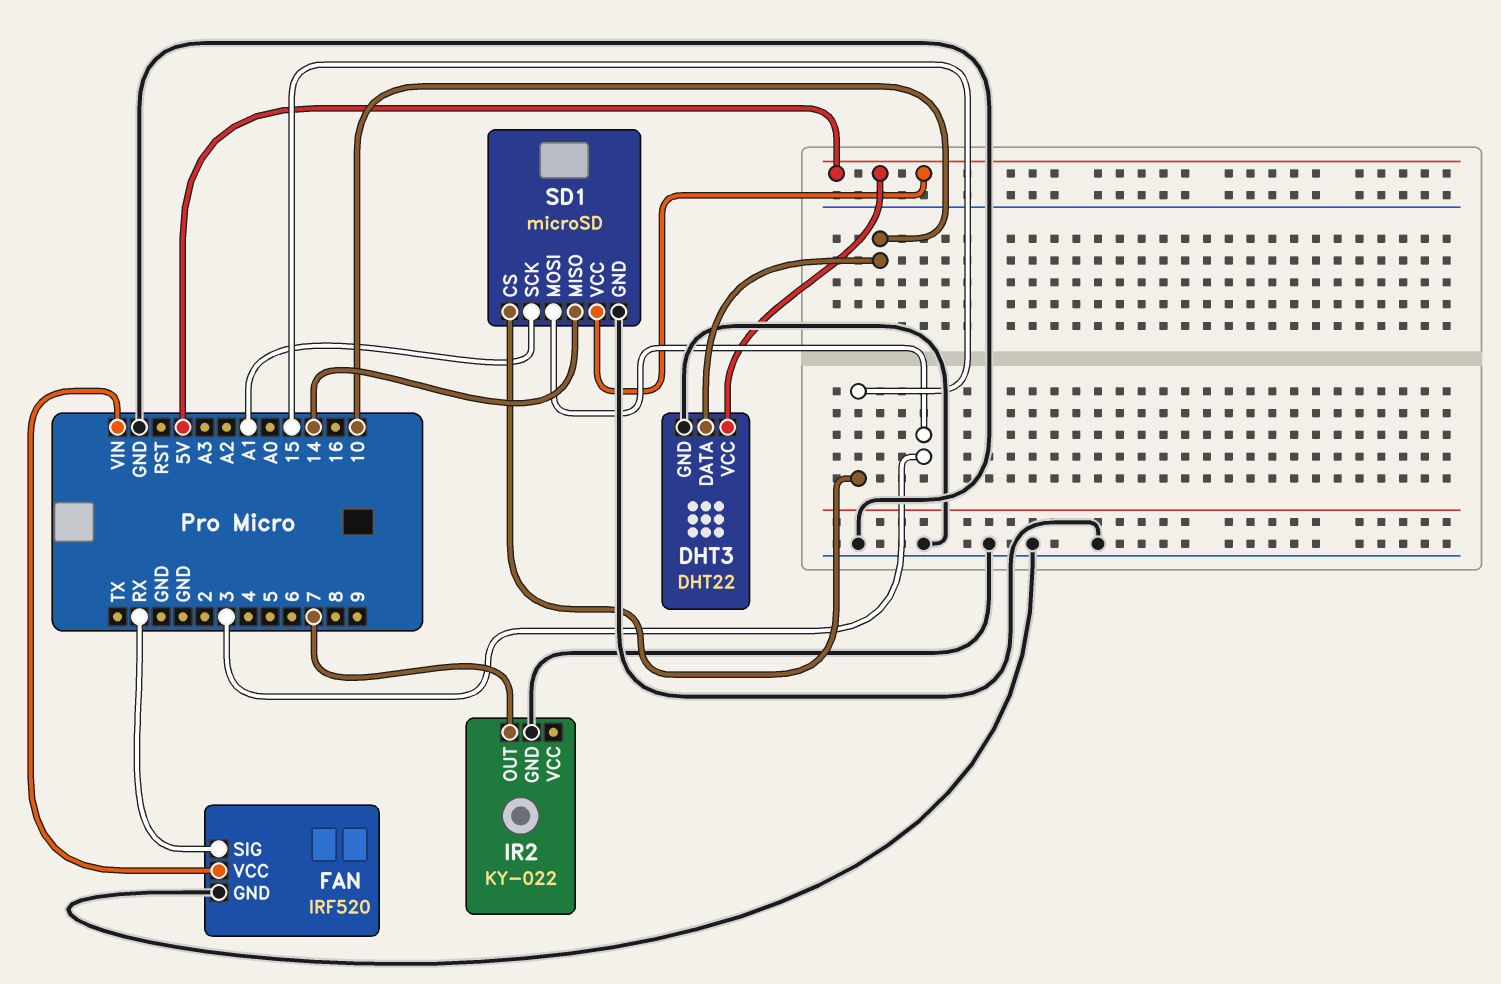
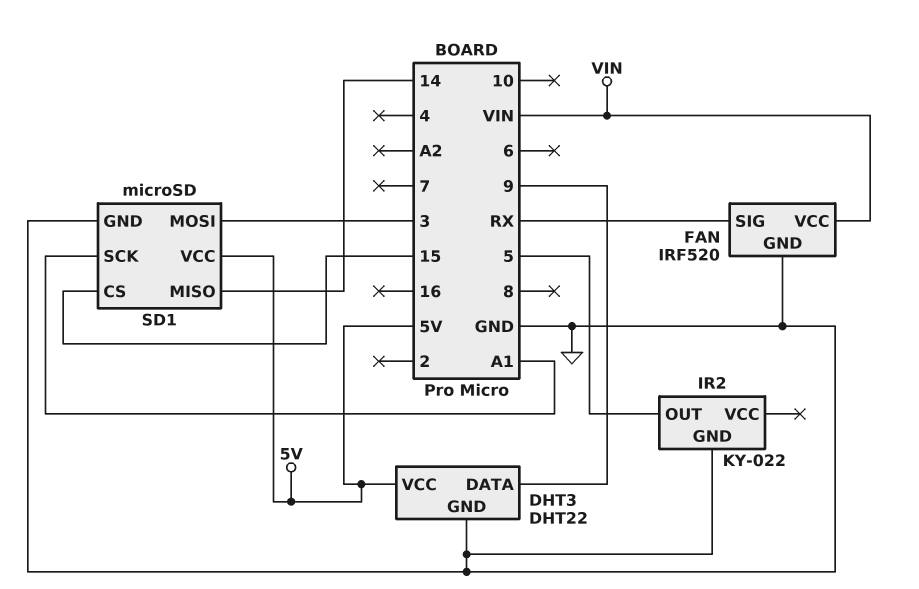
DHT3 pin DATA: 10 -> 9
IR2 pin OUT: 7 -> 5

